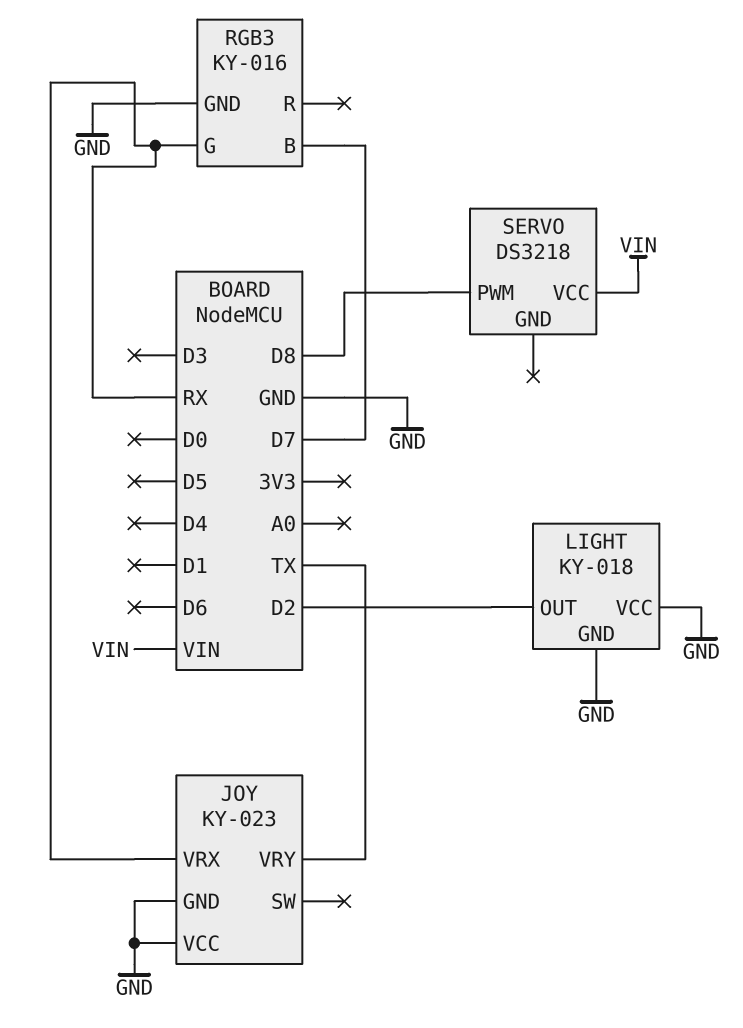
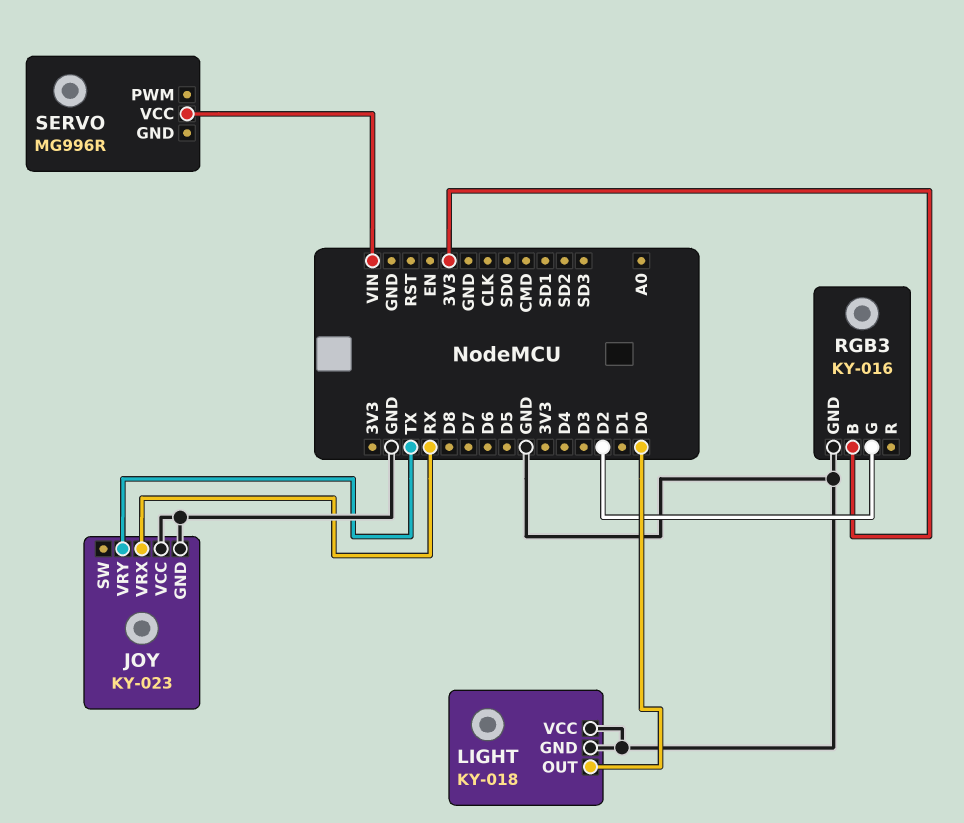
LIGHT pin OUT: D2 -> D0
RGB3 pin B: D7 -> 3V3
RGB3 pin G: RX -> D2
SERVO: DS3218 -> MG996R
SERVO pin PWM: D8 -> none

